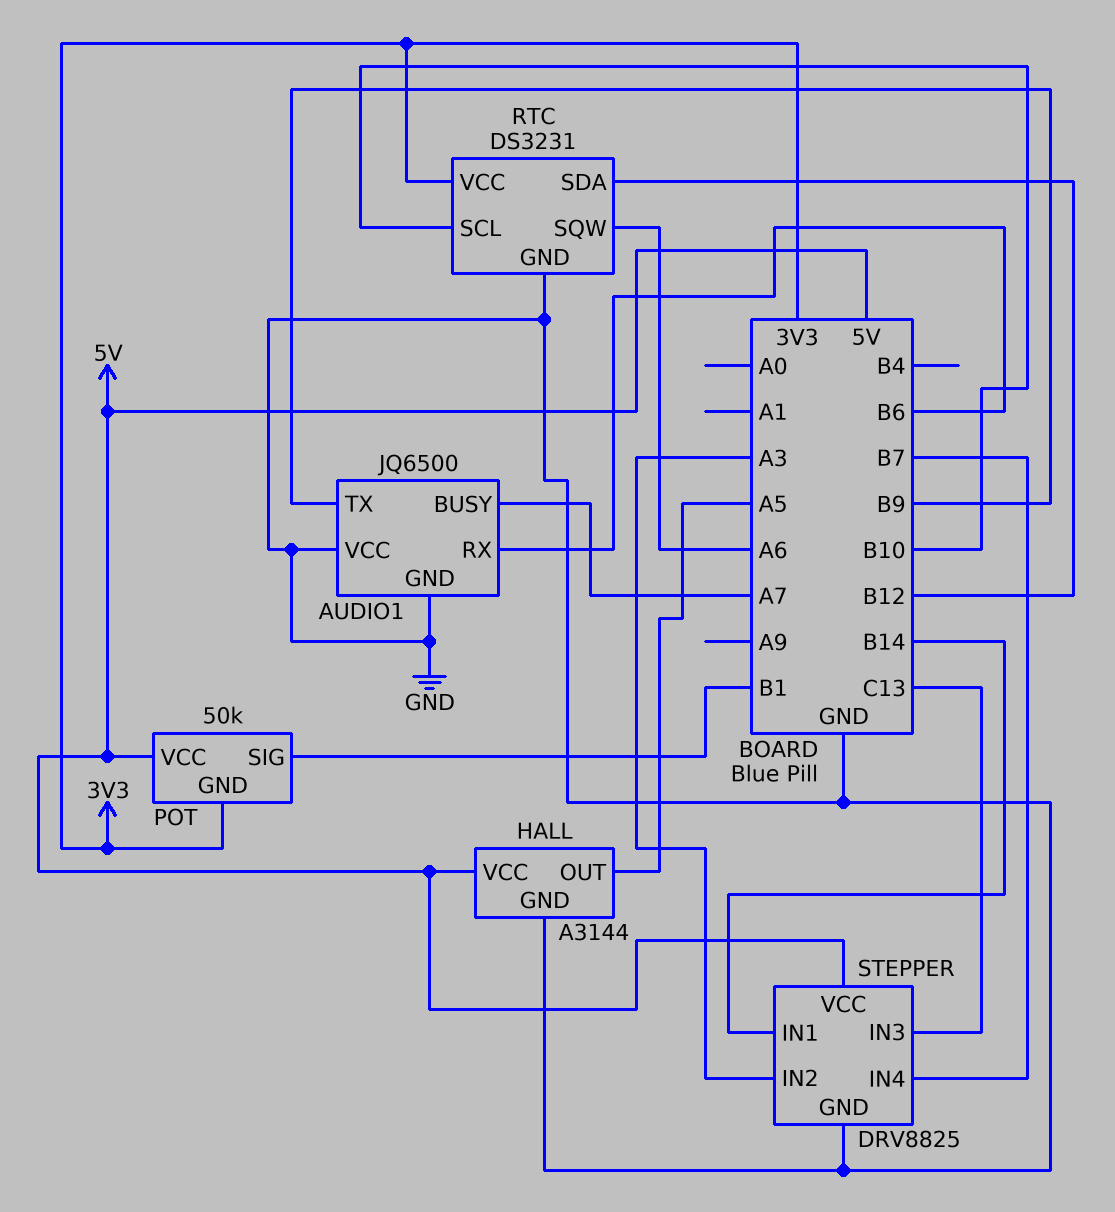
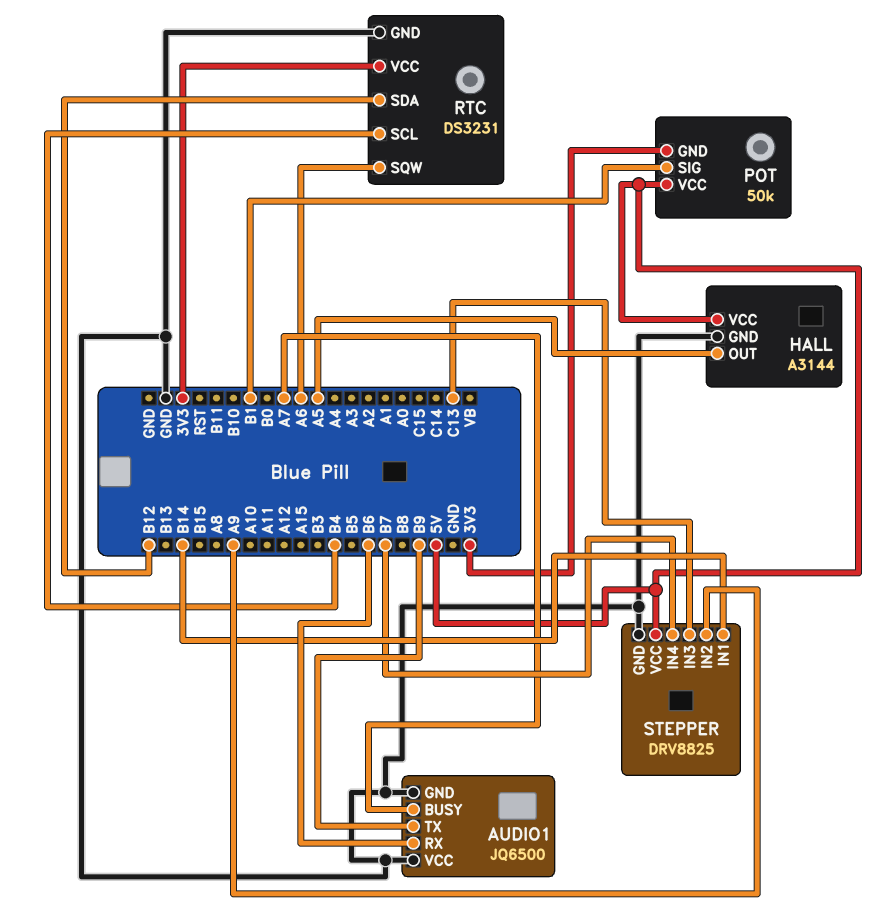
RTC pin SCL: B10 -> B4
STEPPER pin IN2: A3 -> A9

